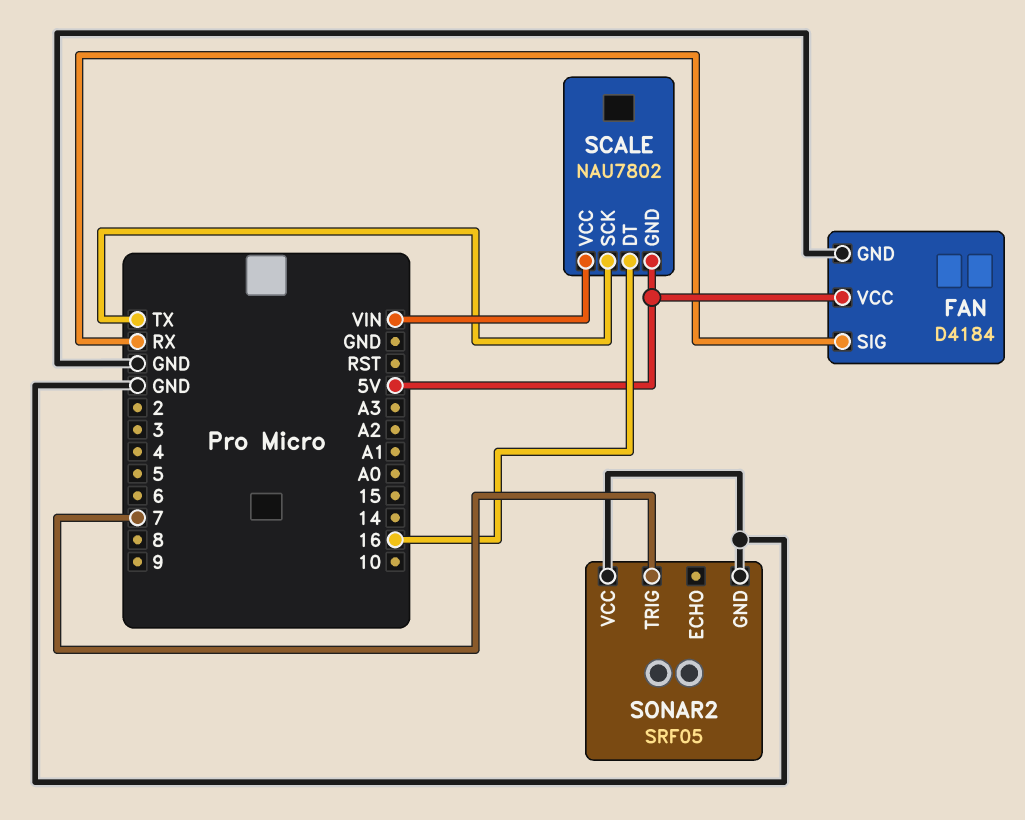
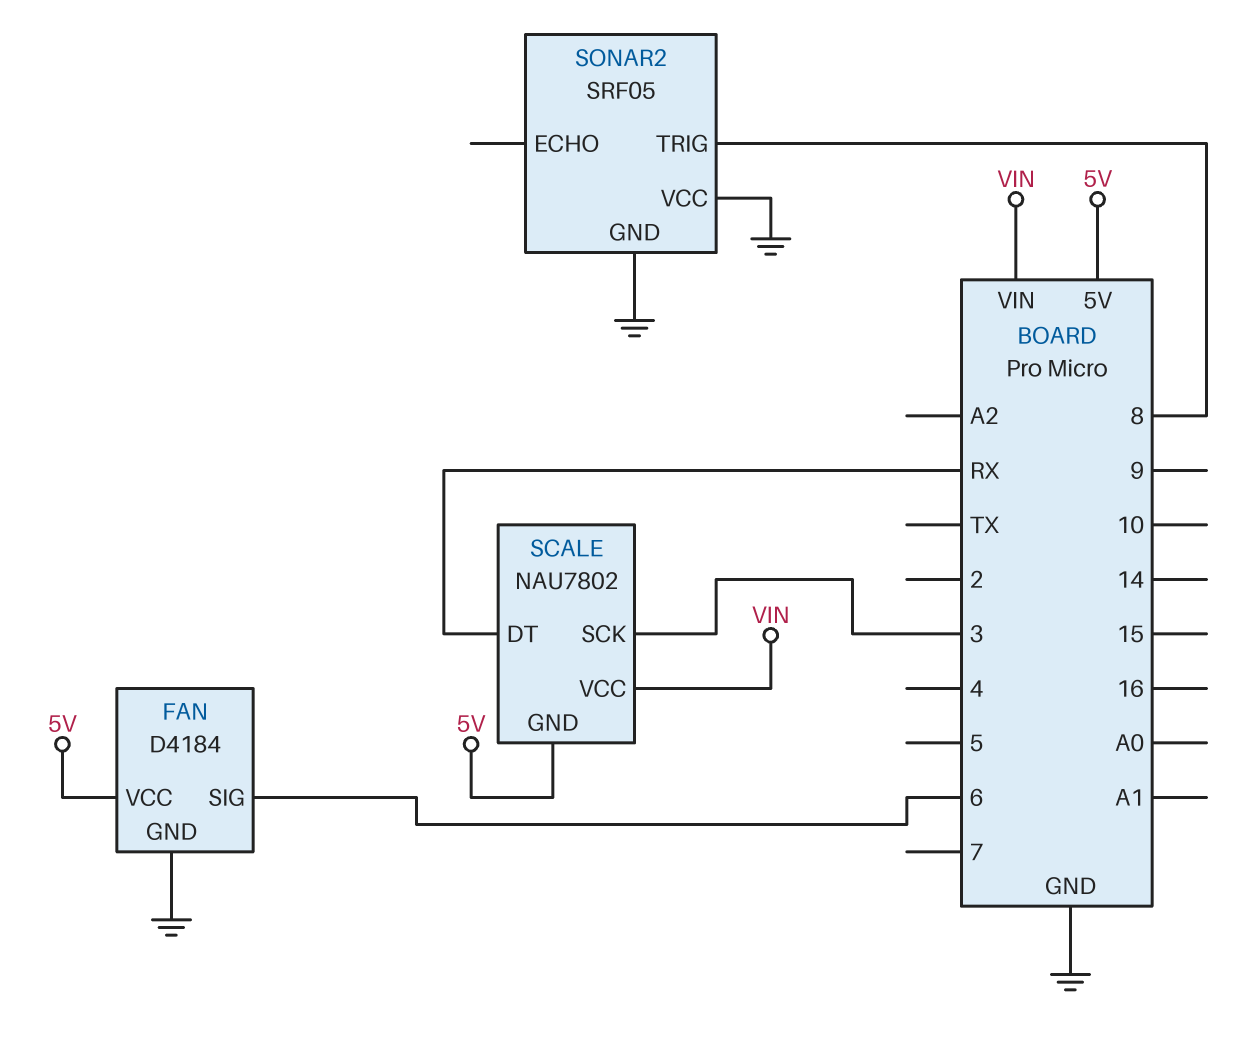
FAN pin SIG: RX -> 6
SCALE pin DT: 16 -> RX
SCALE pin SCK: TX -> 3
SONAR2 pin TRIG: 7 -> 8

